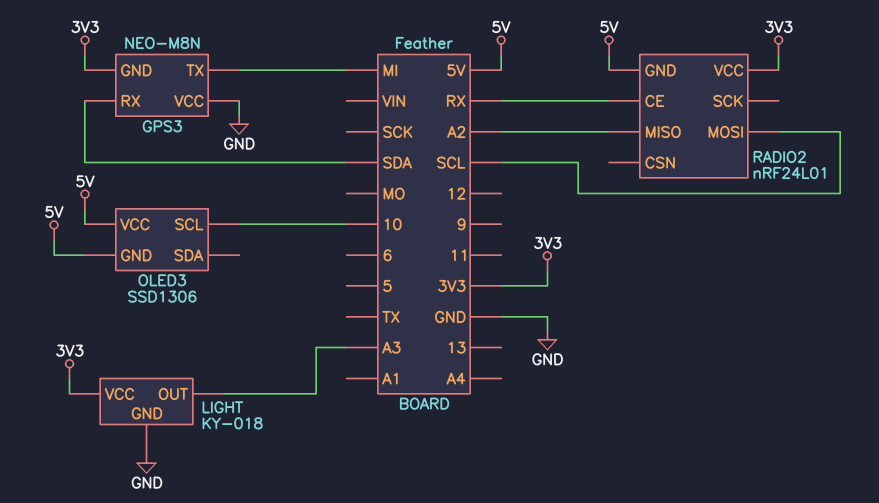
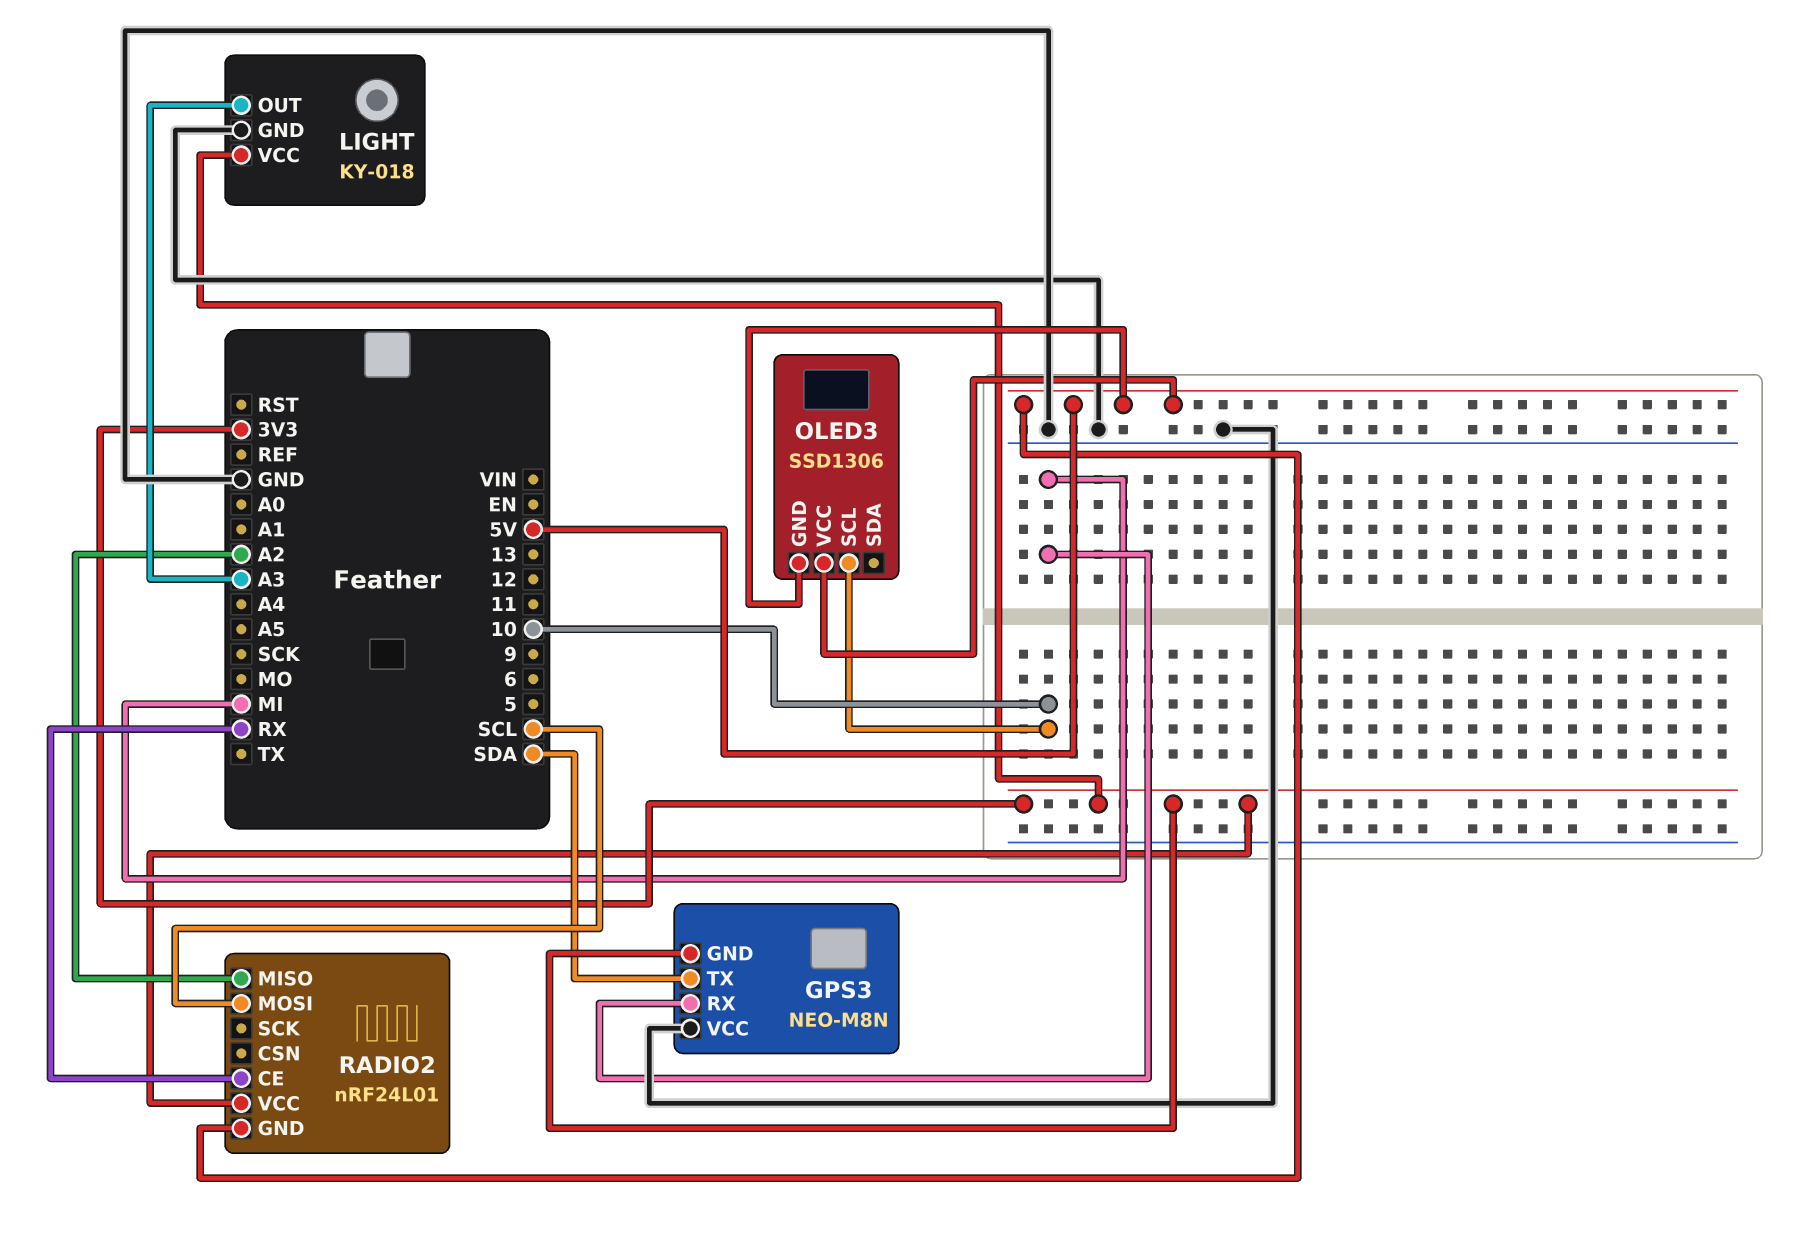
GPS3 pin RX: SDA -> MI
GPS3 pin TX: MI -> SDA

